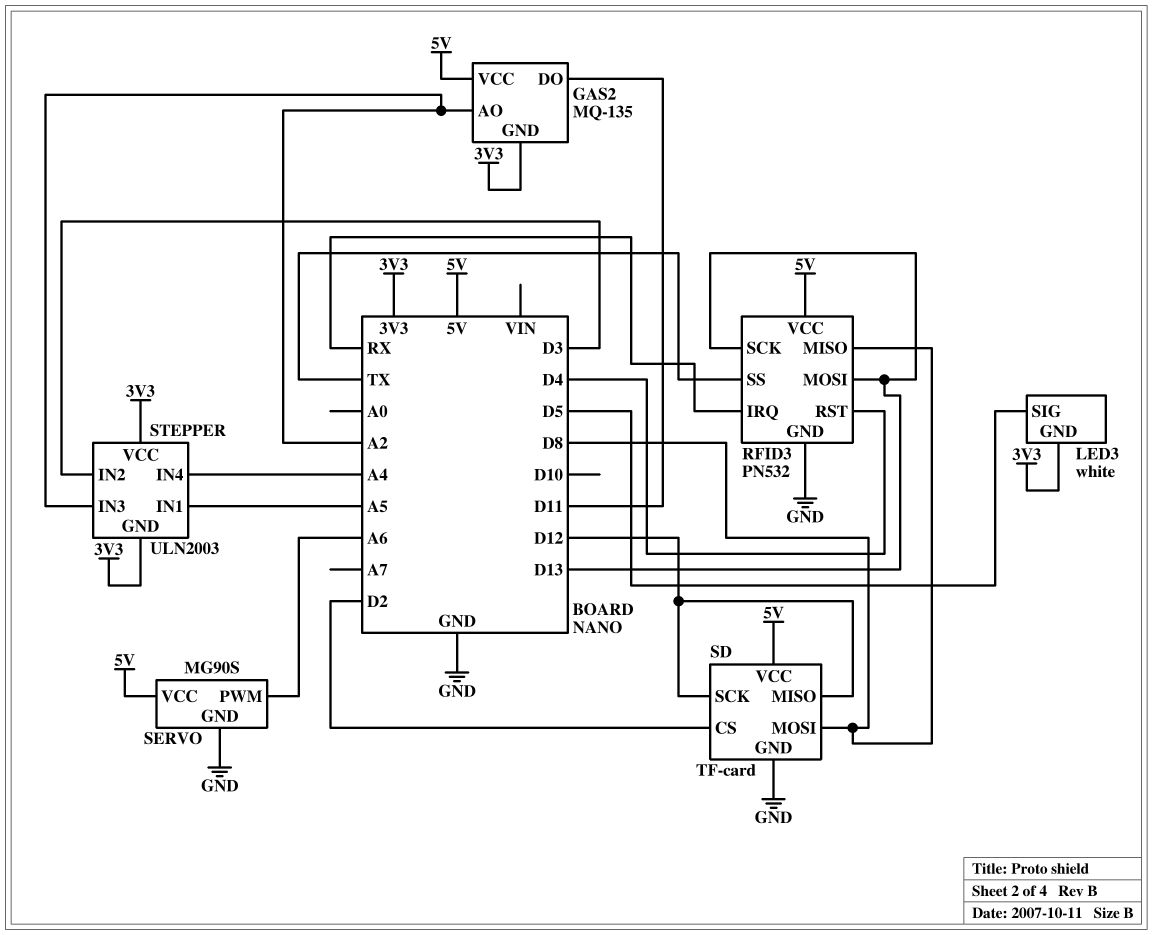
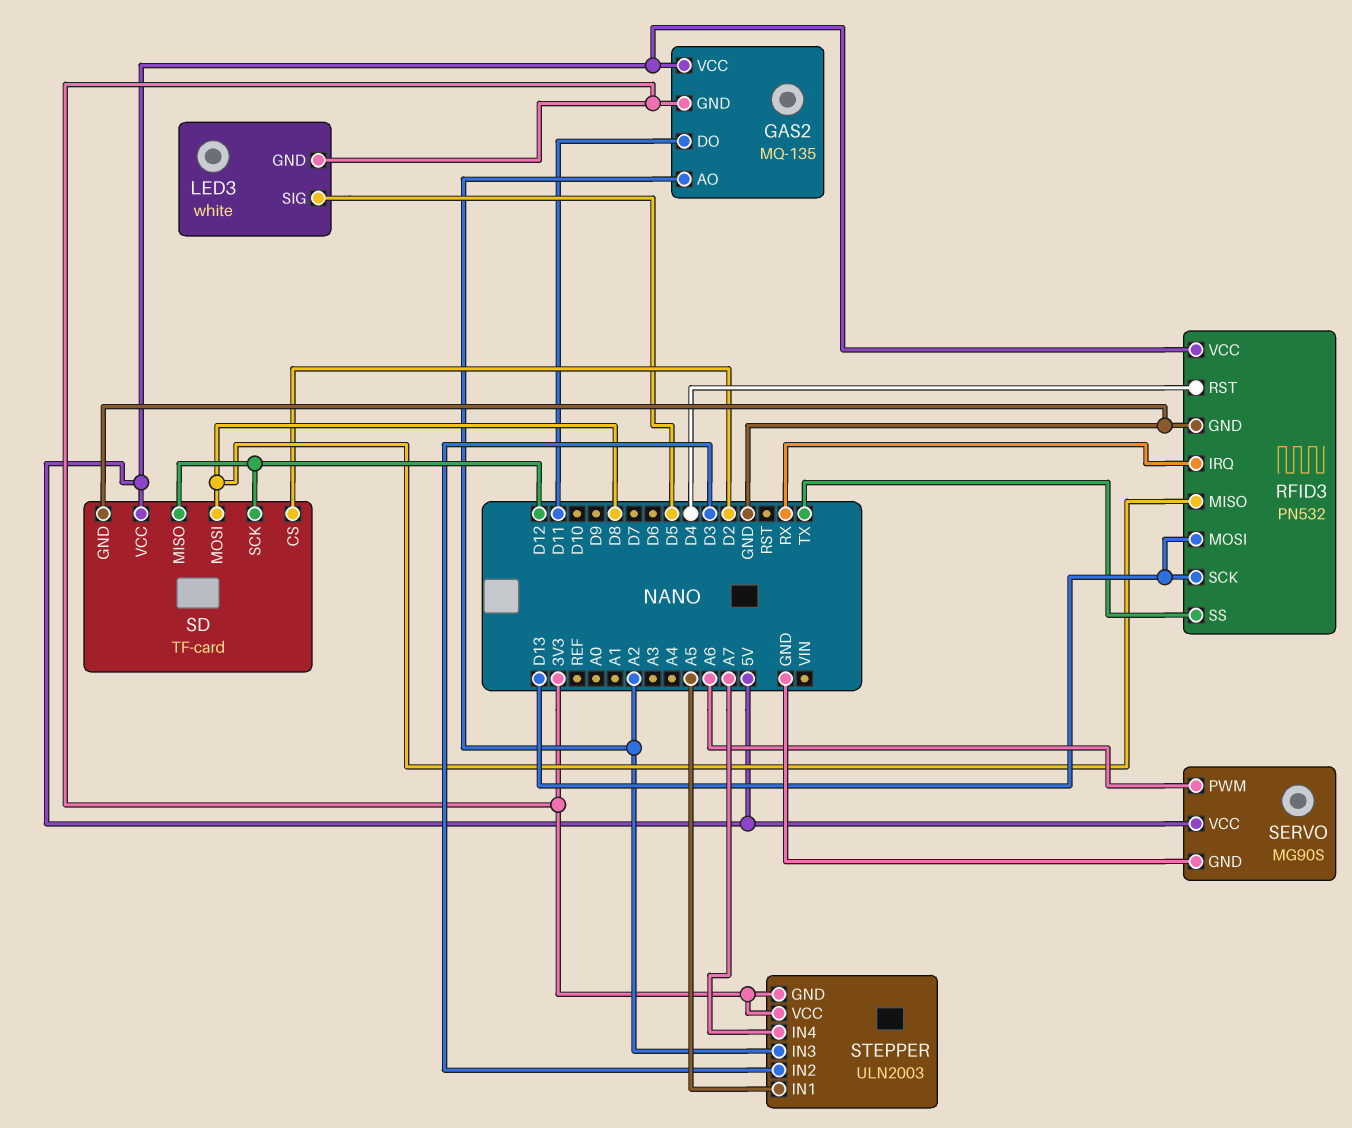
STEPPER pin IN4: A4 -> A7

